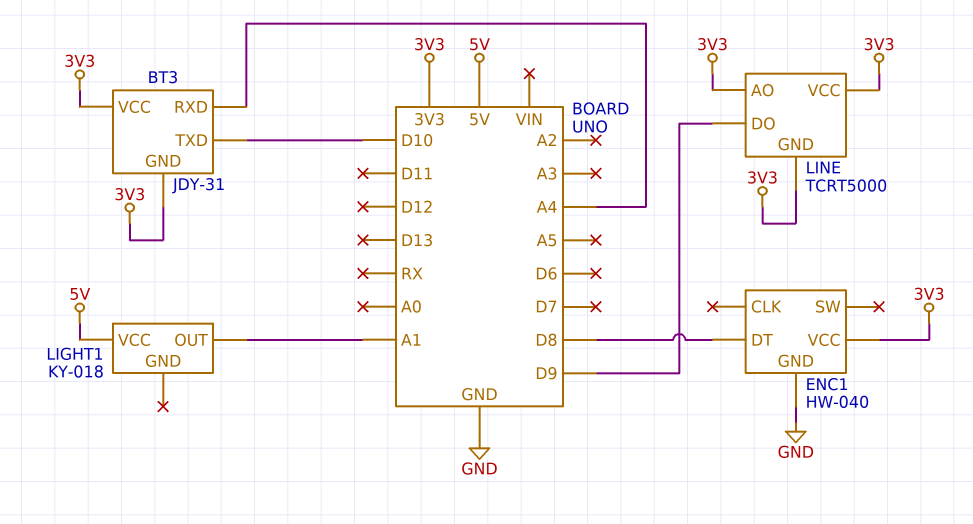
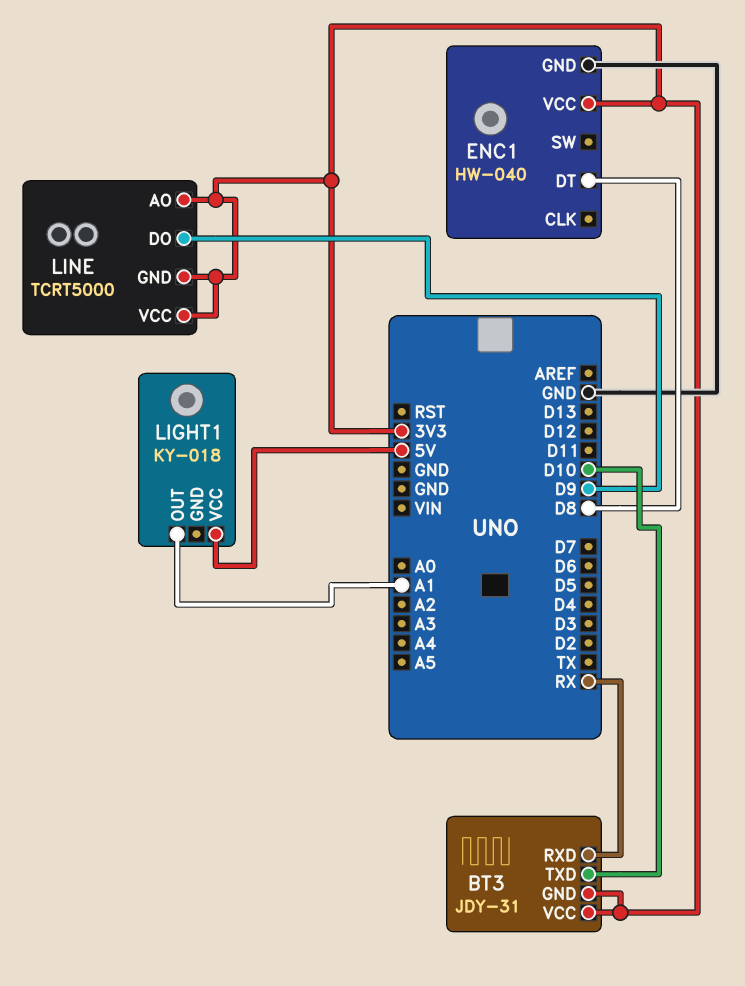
BT3 pin RXD: A4 -> RX

